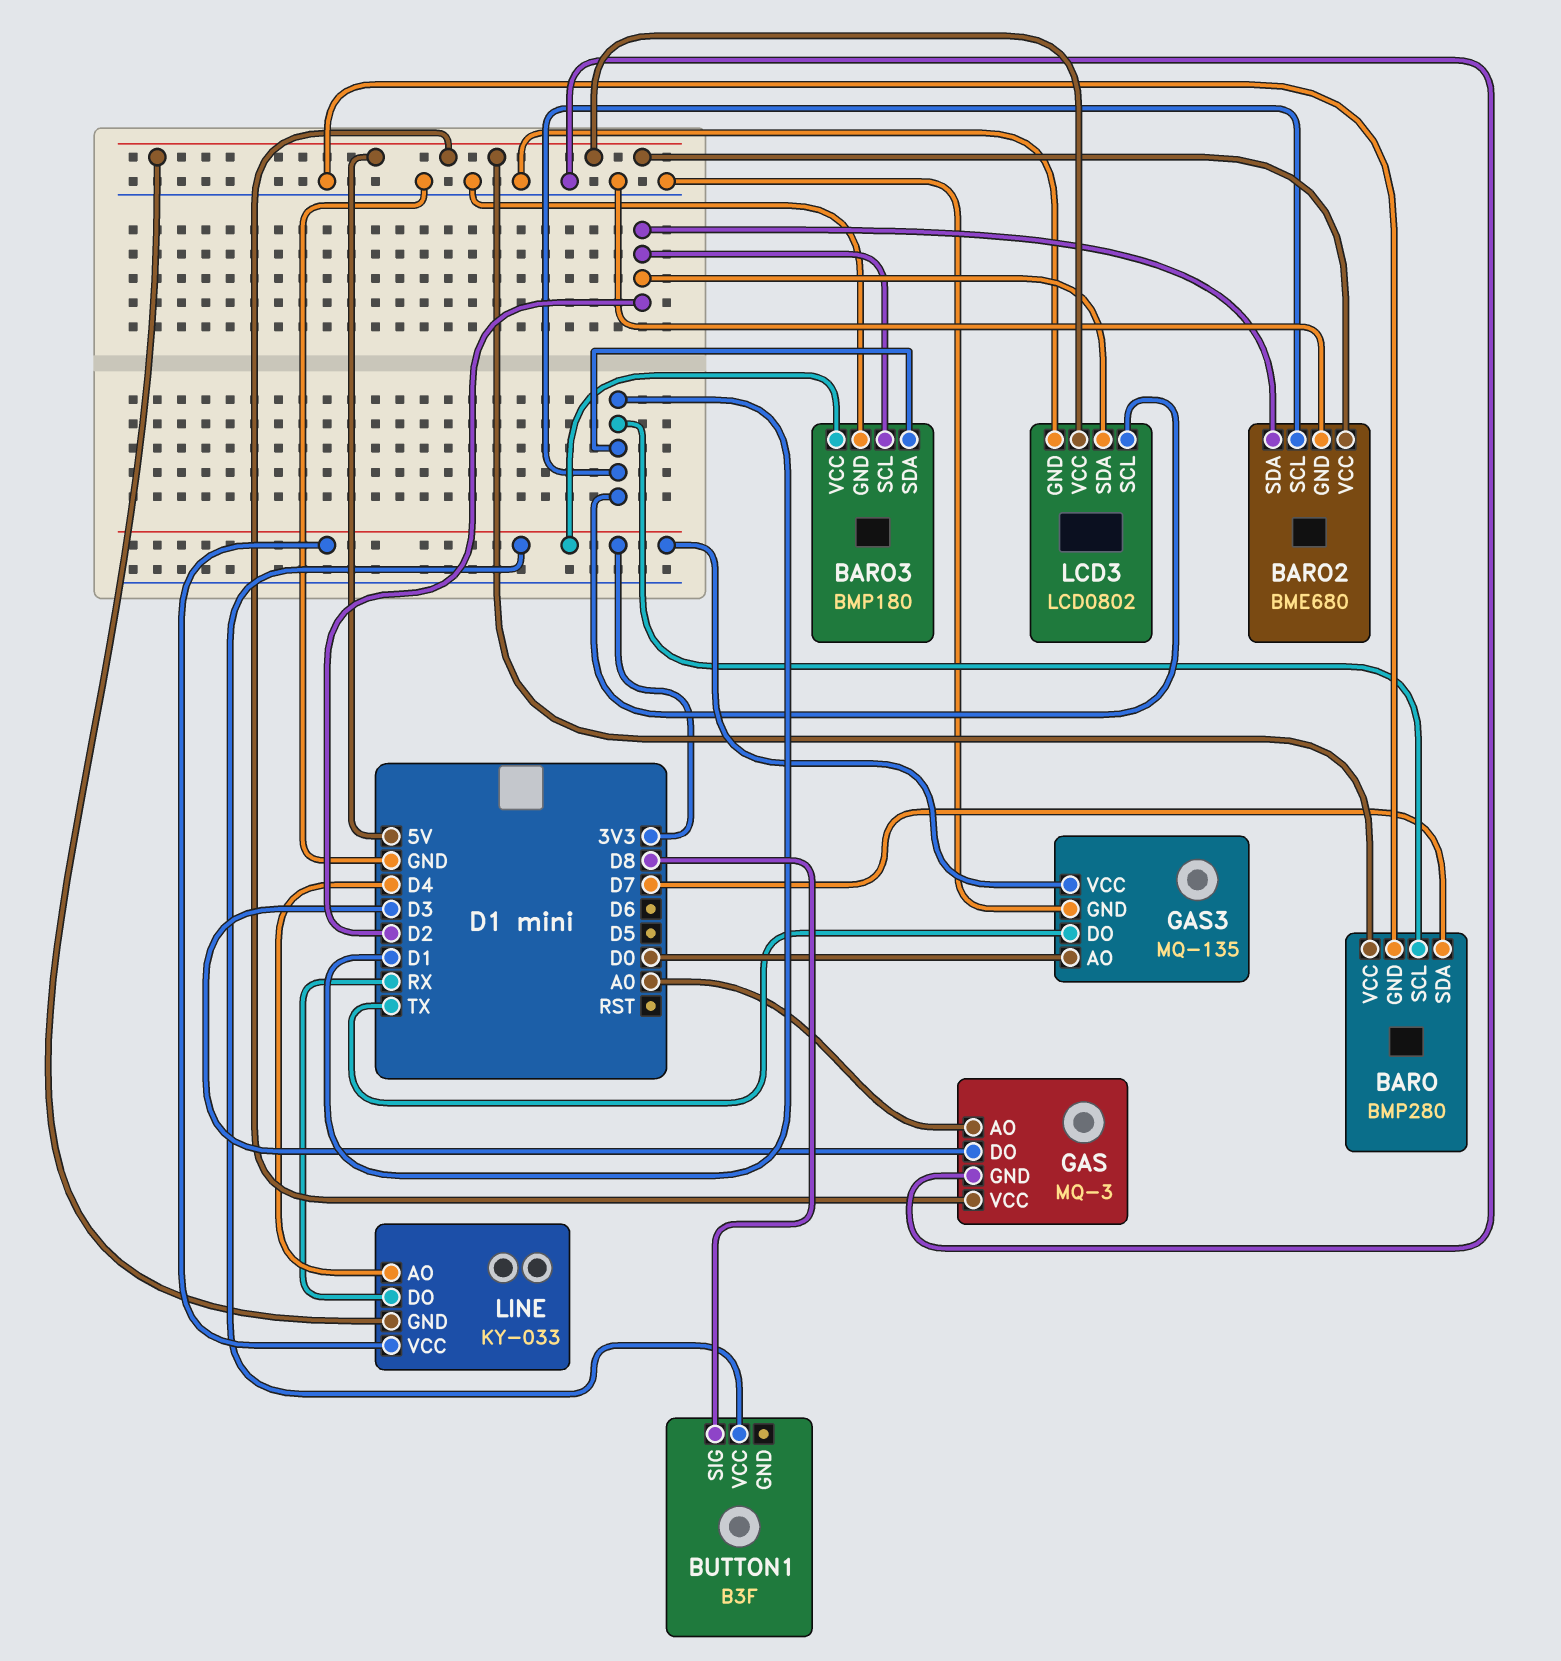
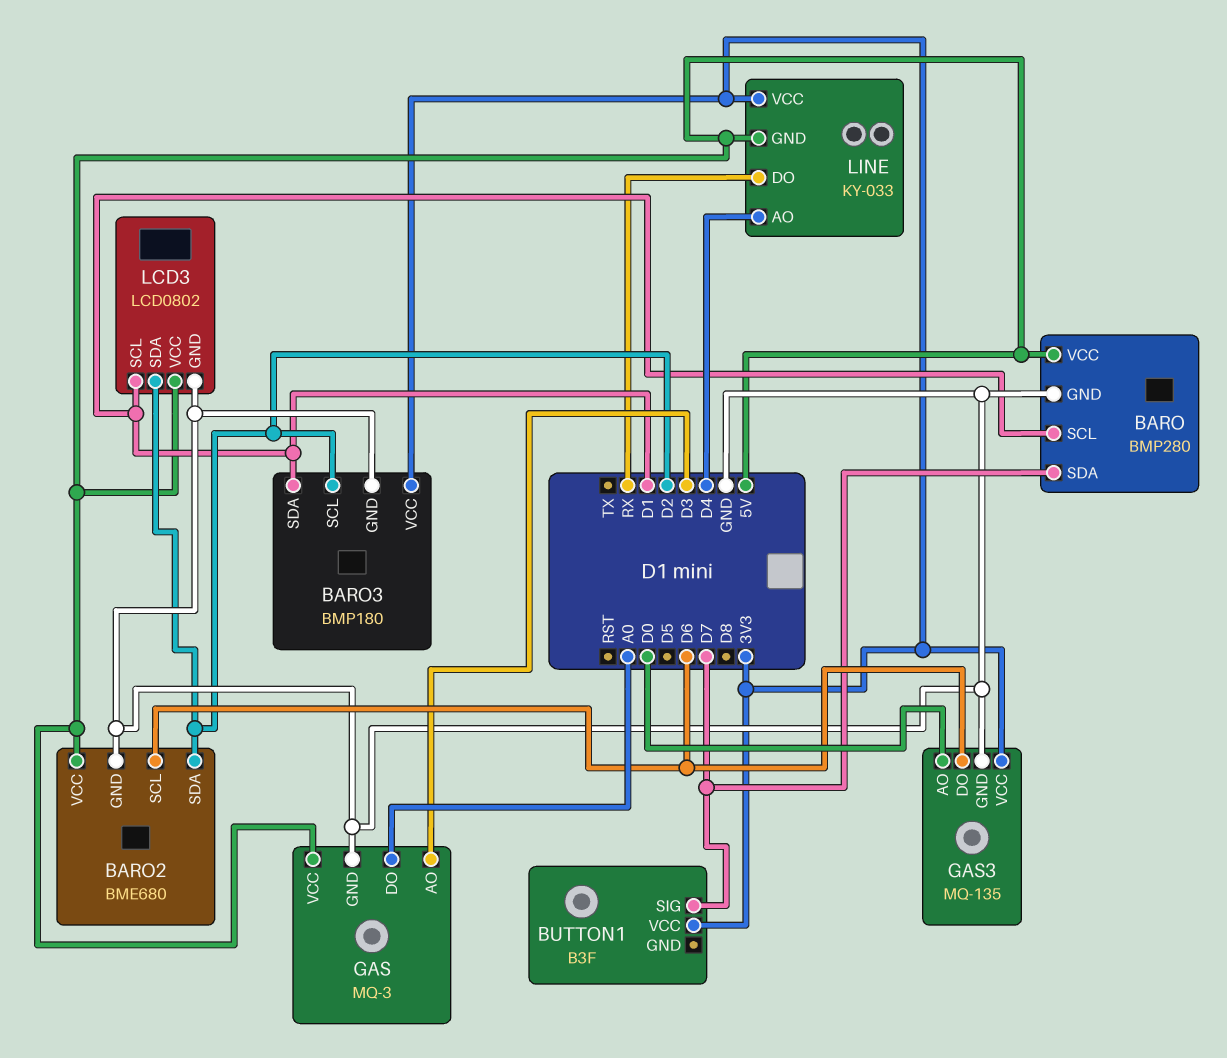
BARO2 pin SCL: D1 -> D6
BUTTON1 pin SIG: D8 -> D7
GAS pin AO: A0 -> D3
GAS pin DO: D3 -> A0
GAS3 pin DO: TX -> D6

